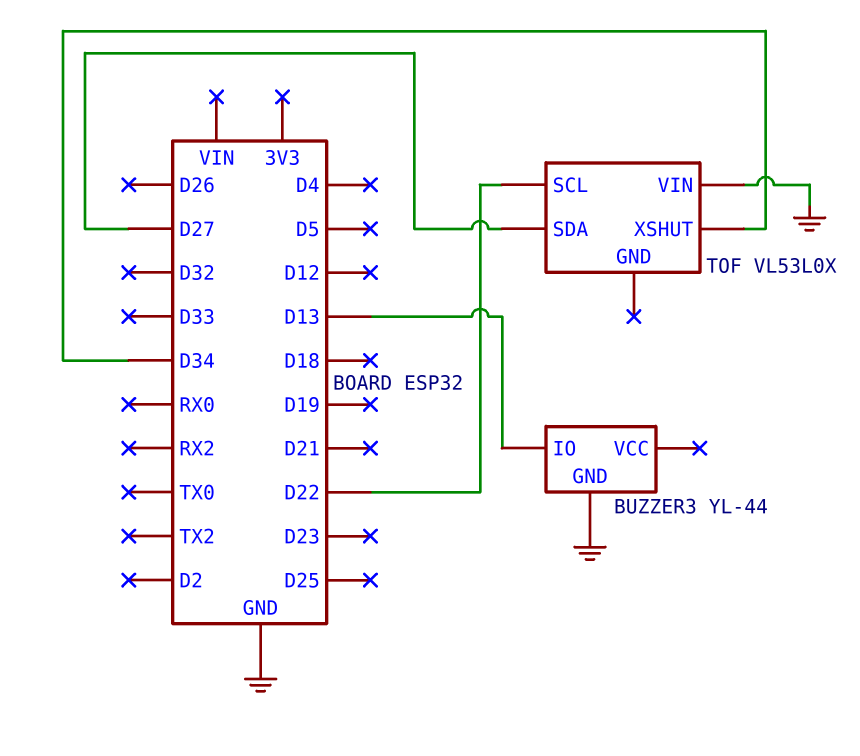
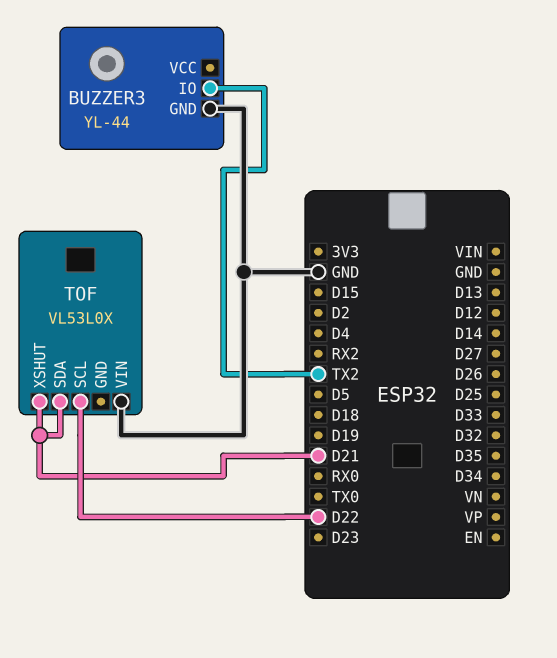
BUZZER3 pin IO: D13 -> TX2
TOF pin SDA: D27 -> D21
TOF pin XSHUT: D34 -> D21

